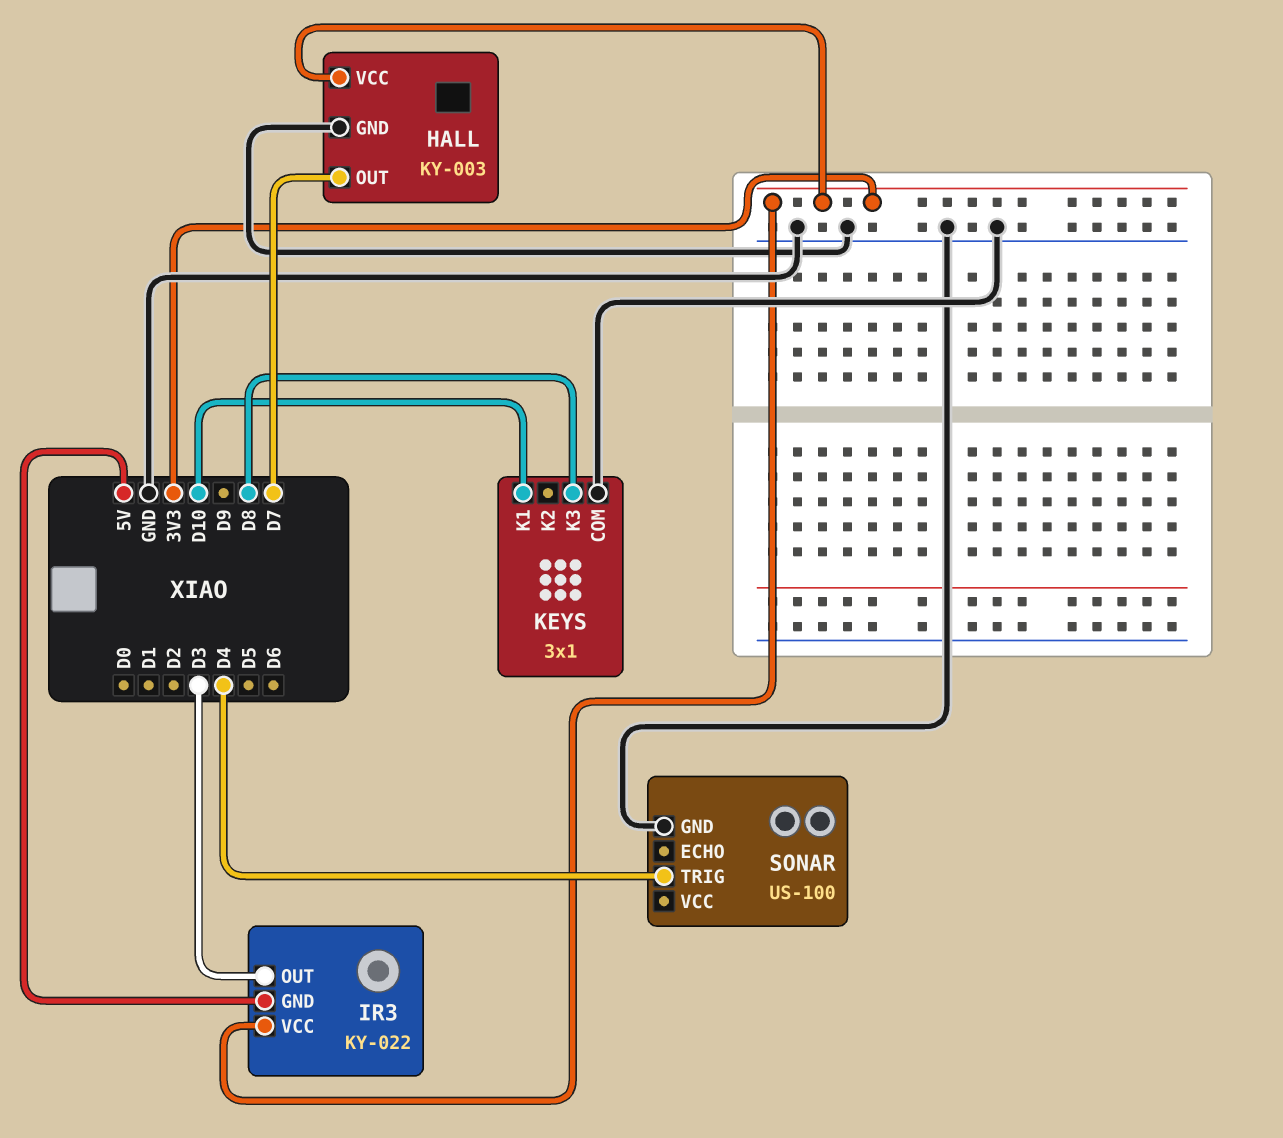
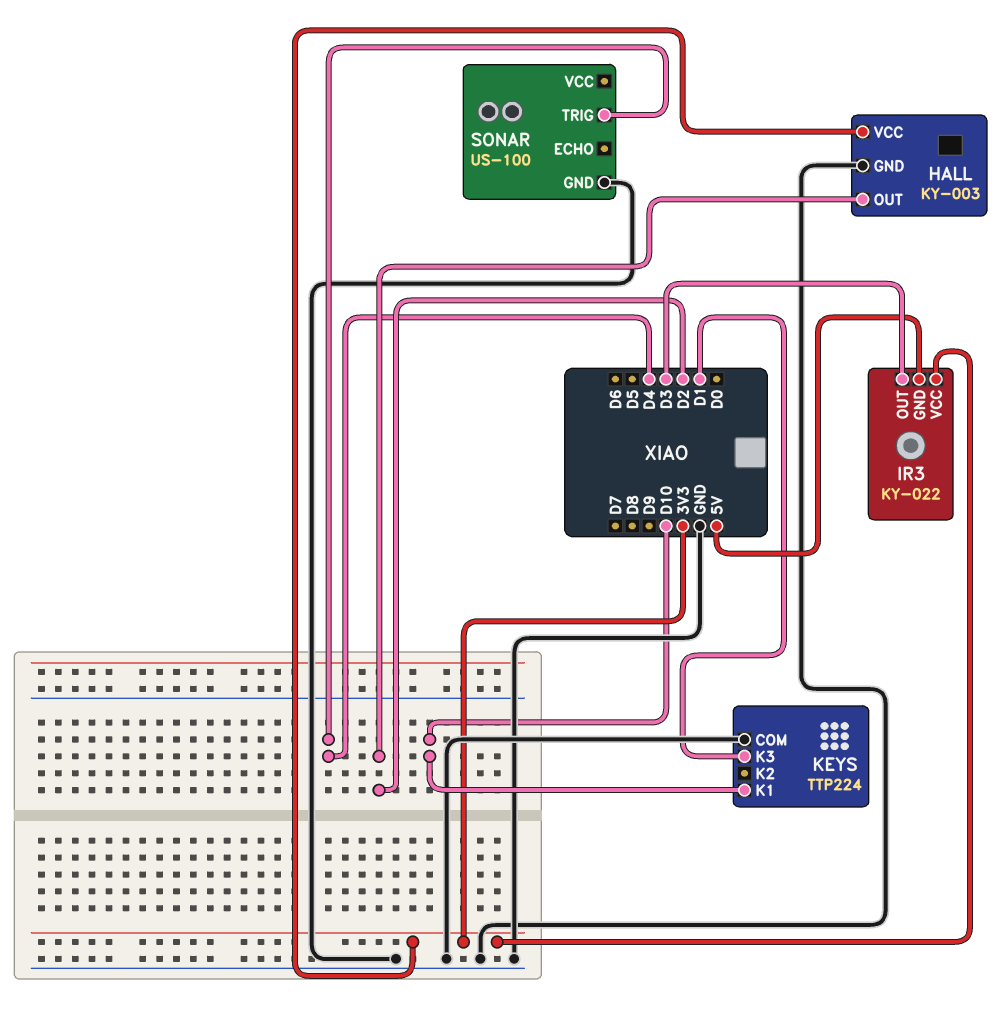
HALL pin OUT: D7 -> D2
KEYS: 3x1 -> TTP224
KEYS pin K3: D8 -> D1

